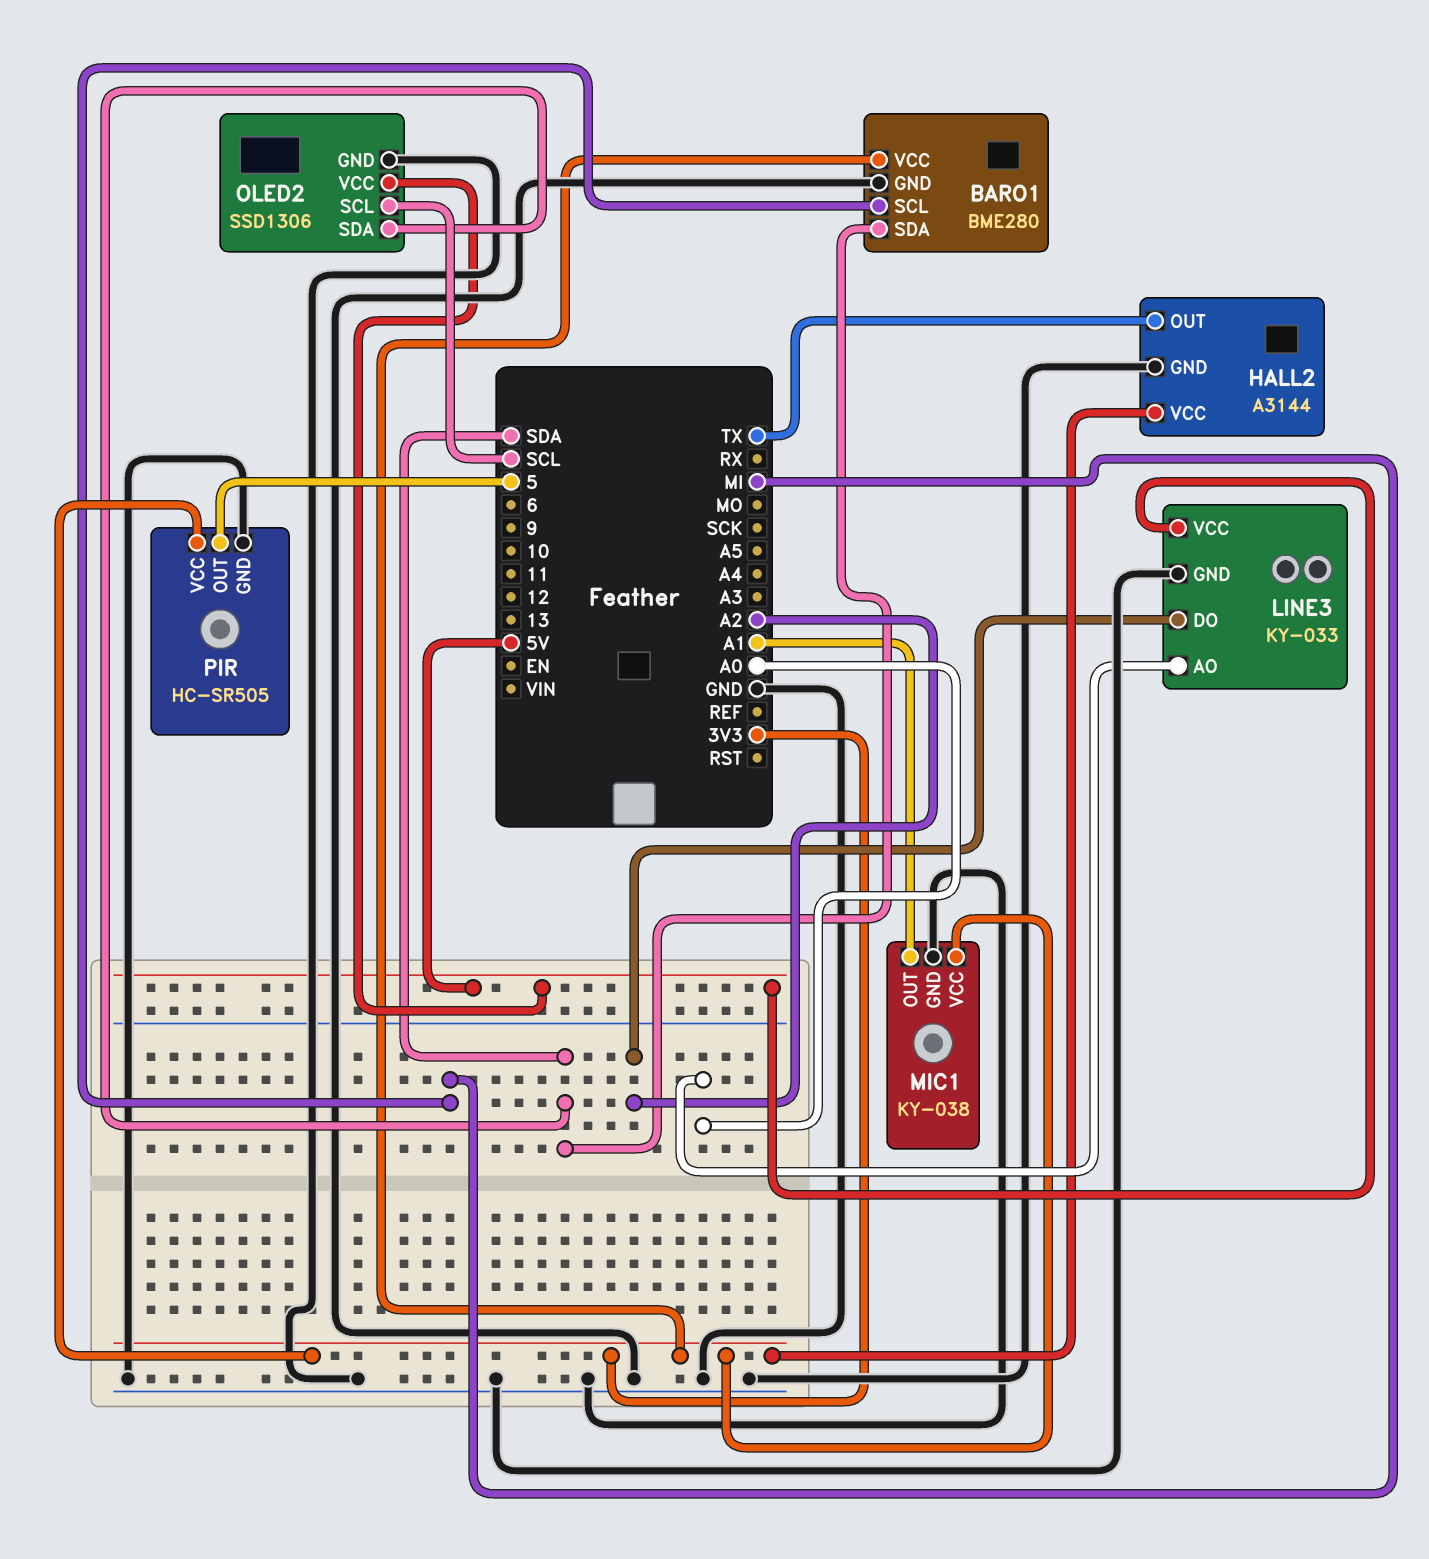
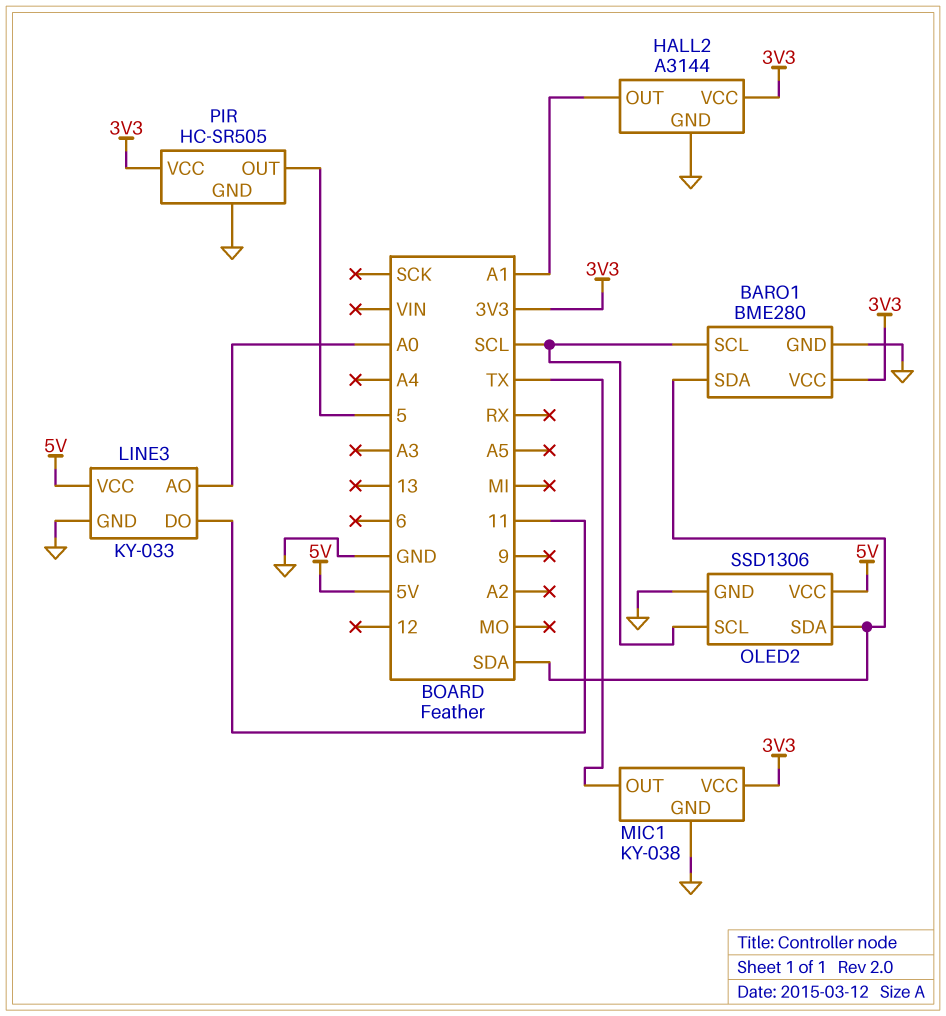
BARO1 pin SCL: MI -> SCL
HALL2 pin OUT: TX -> A1
LINE3 pin DO: A2 -> 11
MIC1 pin OUT: A1 -> TX

